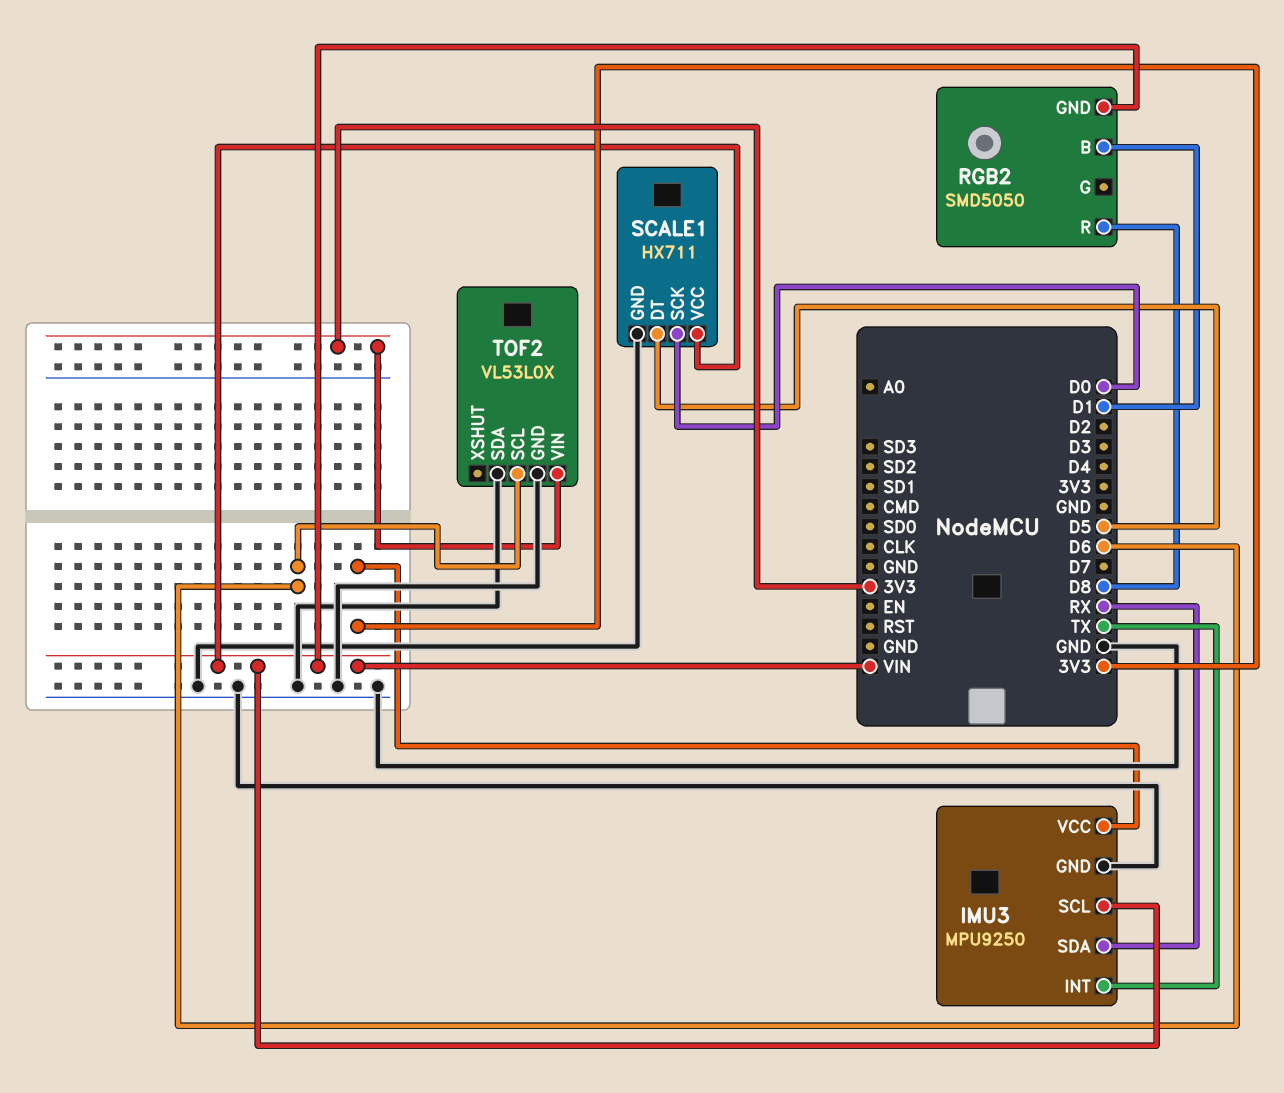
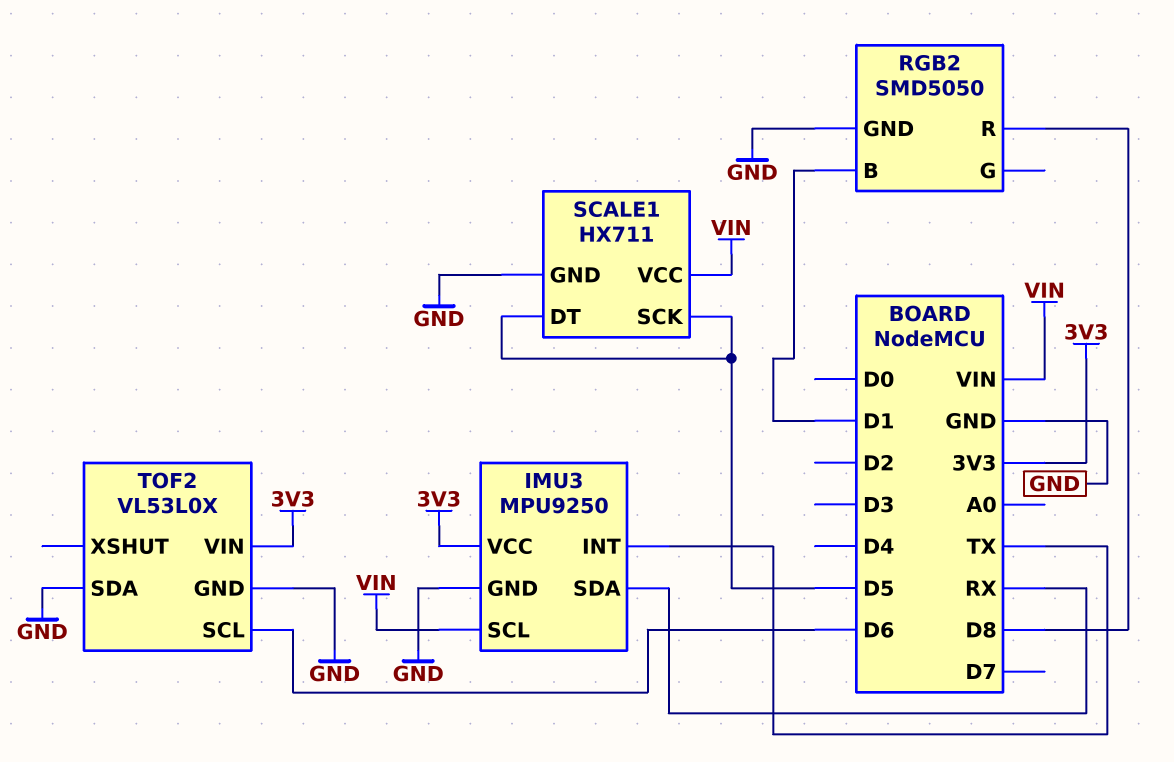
RGB2 pin GND: VIN -> GND
SCALE1 pin SCK: D0 -> D5

